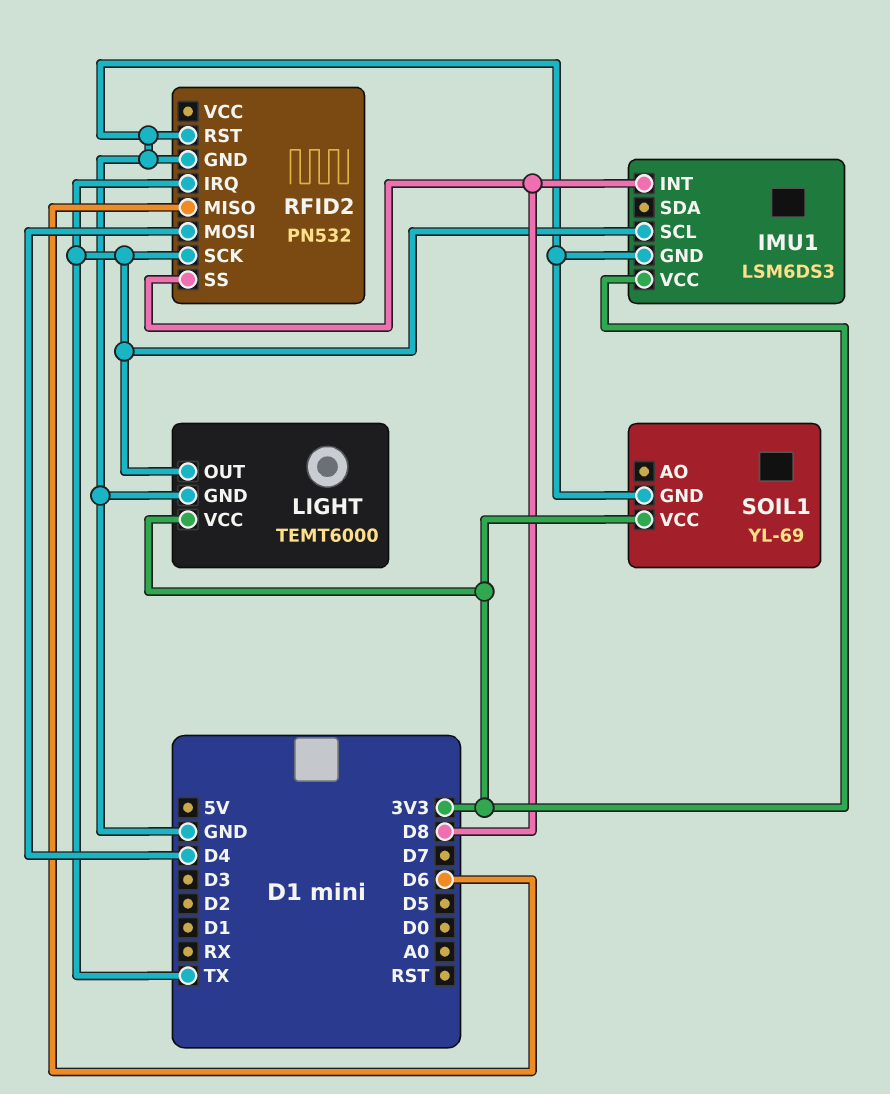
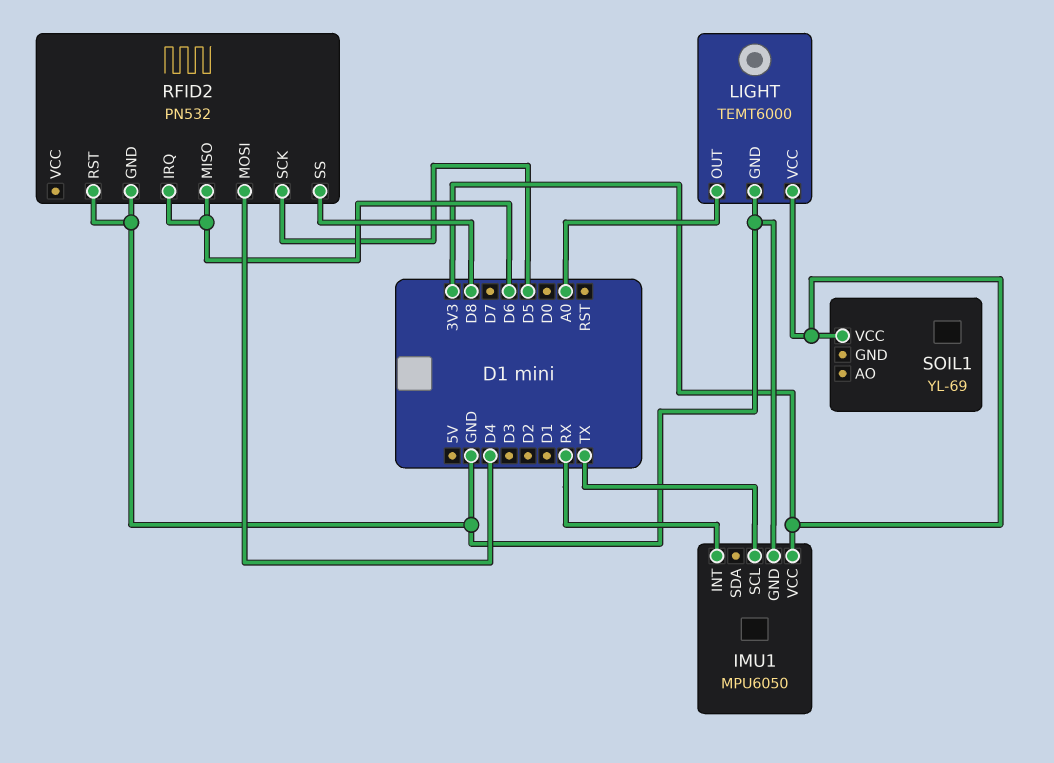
IMU1: LSM6DS3 -> MPU6050
IMU1 pin INT: D8 -> RX
LIGHT pin OUT: TX -> A0
RFID2 pin IRQ: TX -> D6
RFID2 pin SCK: TX -> D5
SOIL1 pin GND: GND -> none

